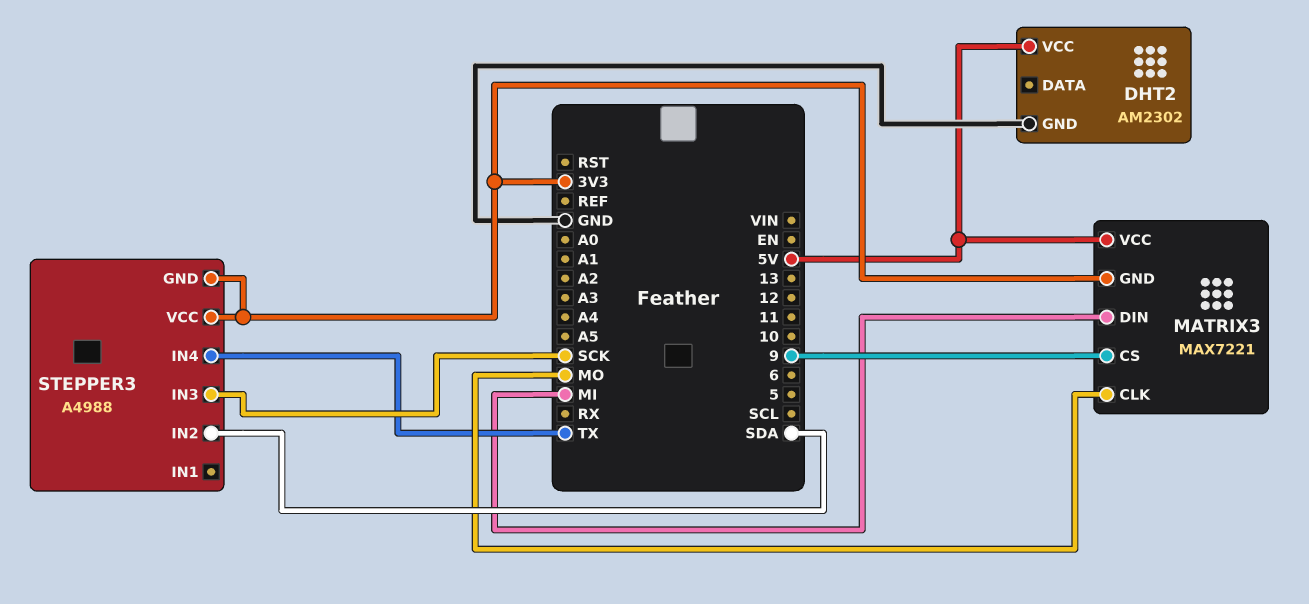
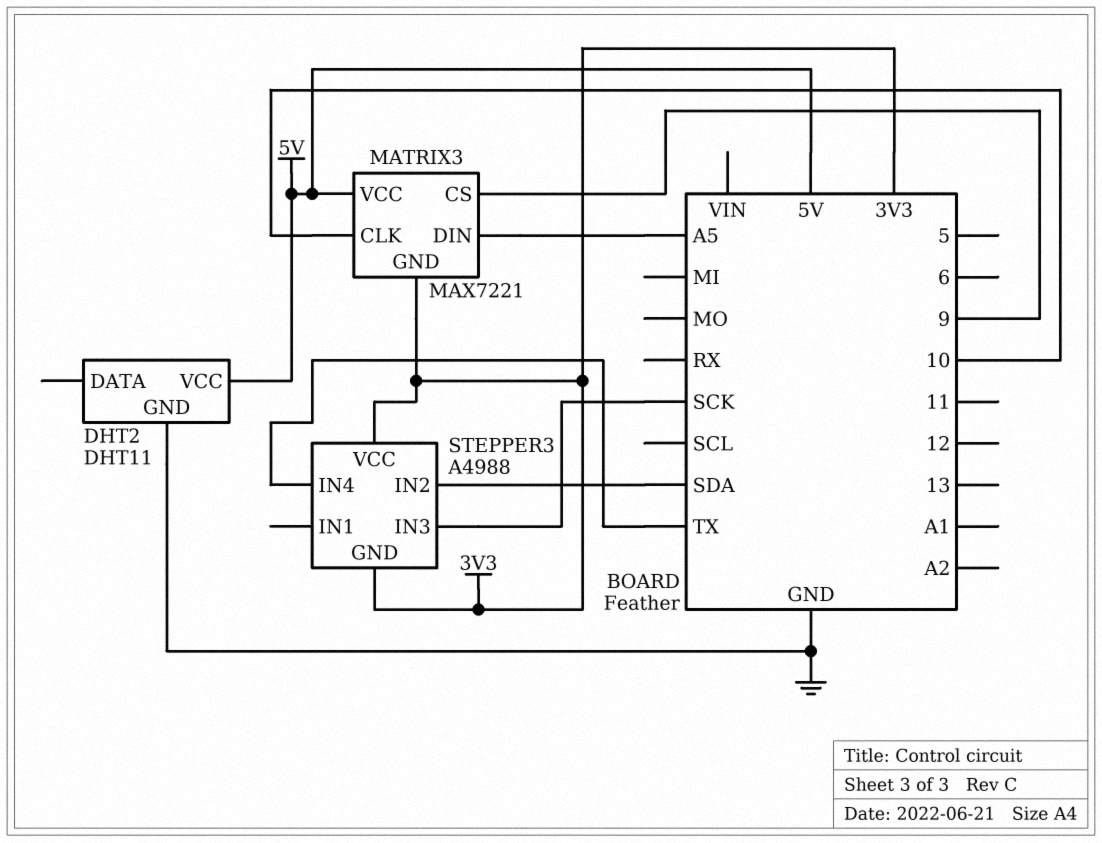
DHT2: AM2302 -> DHT11
MATRIX3 pin CLK: MO -> 10
MATRIX3 pin DIN: MI -> A5

